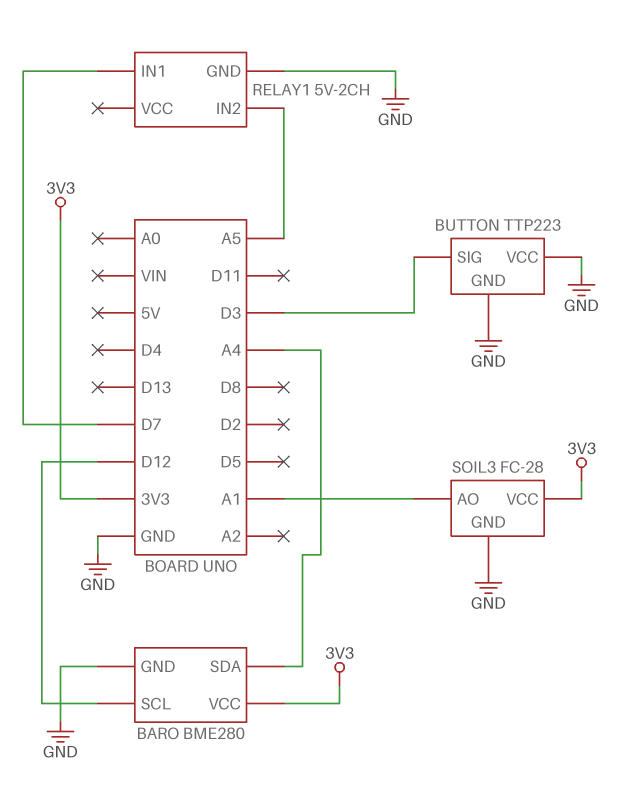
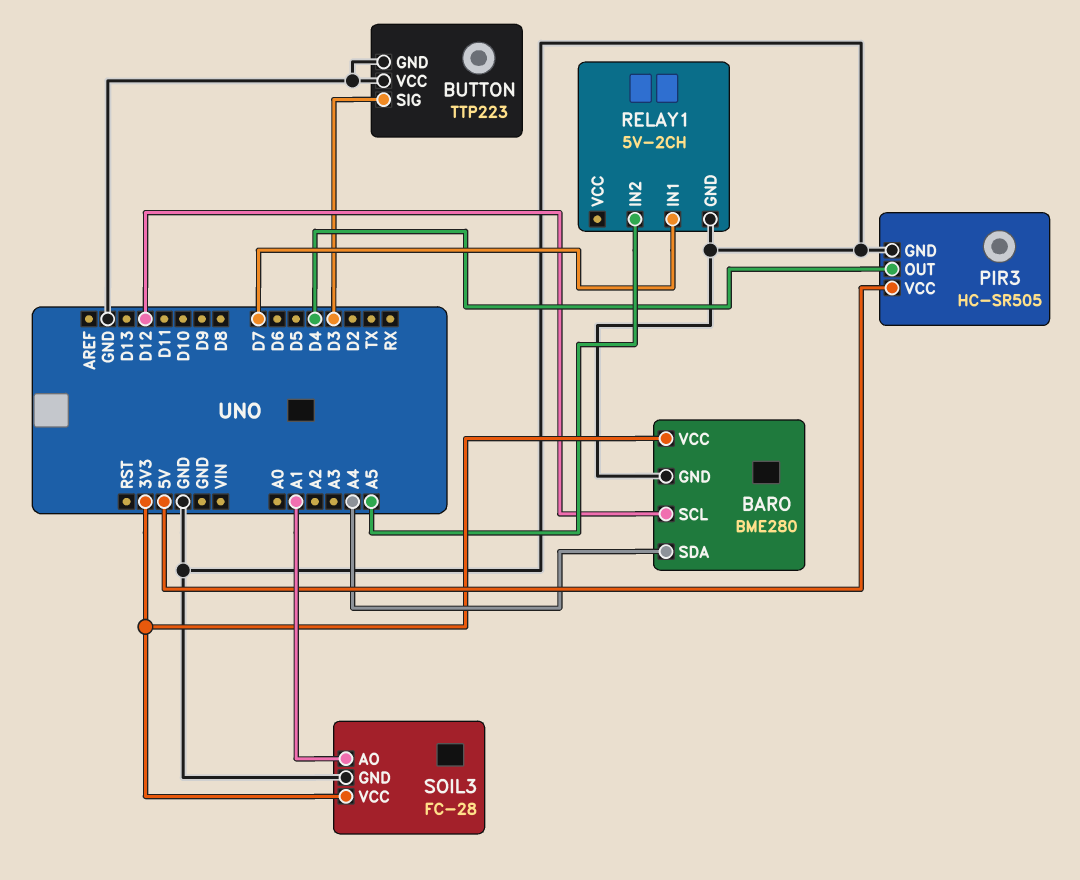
PIR3: none -> HC-SR505
PIR3 pin GND: none -> GND
PIR3 pin OUT: none -> D4
PIR3 pin VCC: none -> 5V

